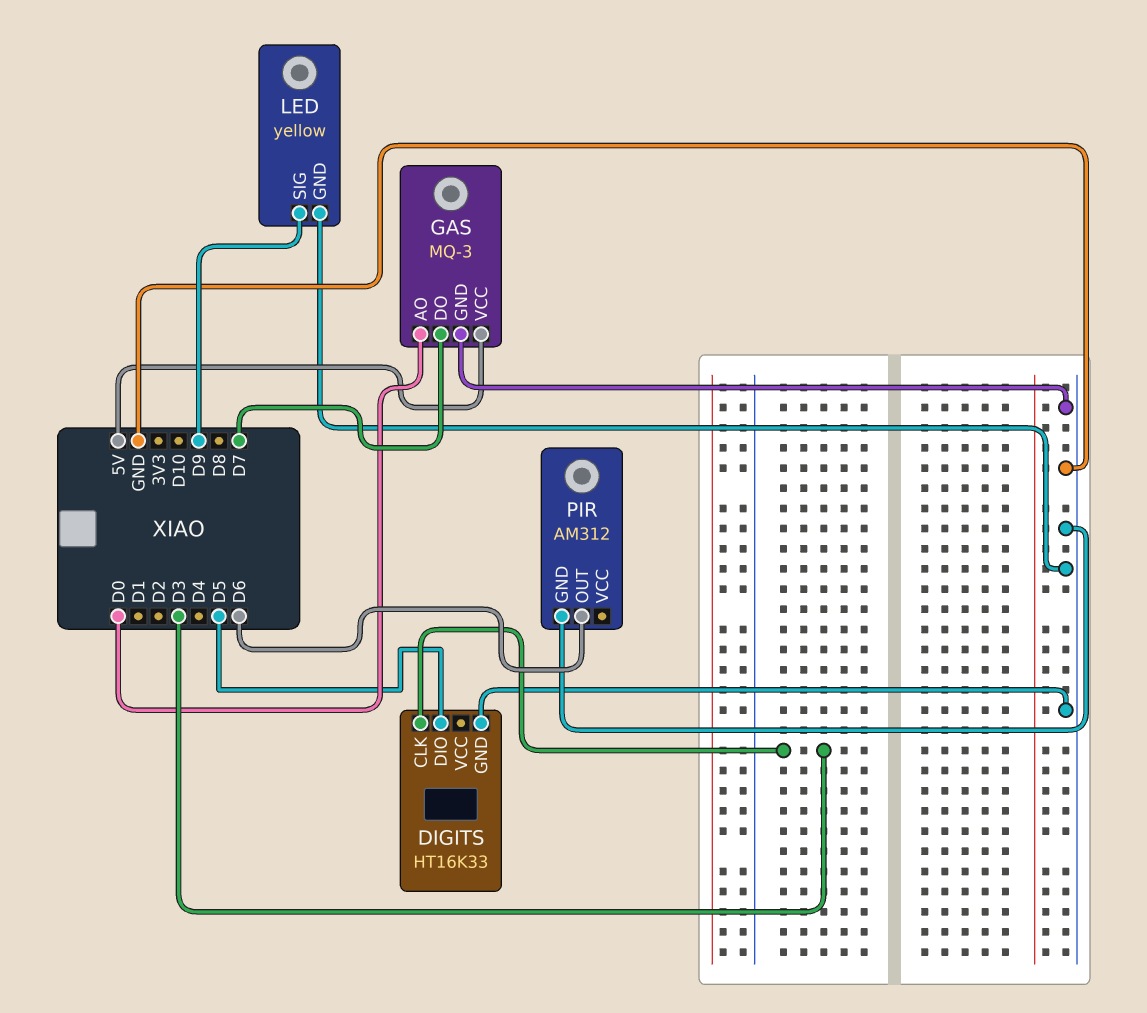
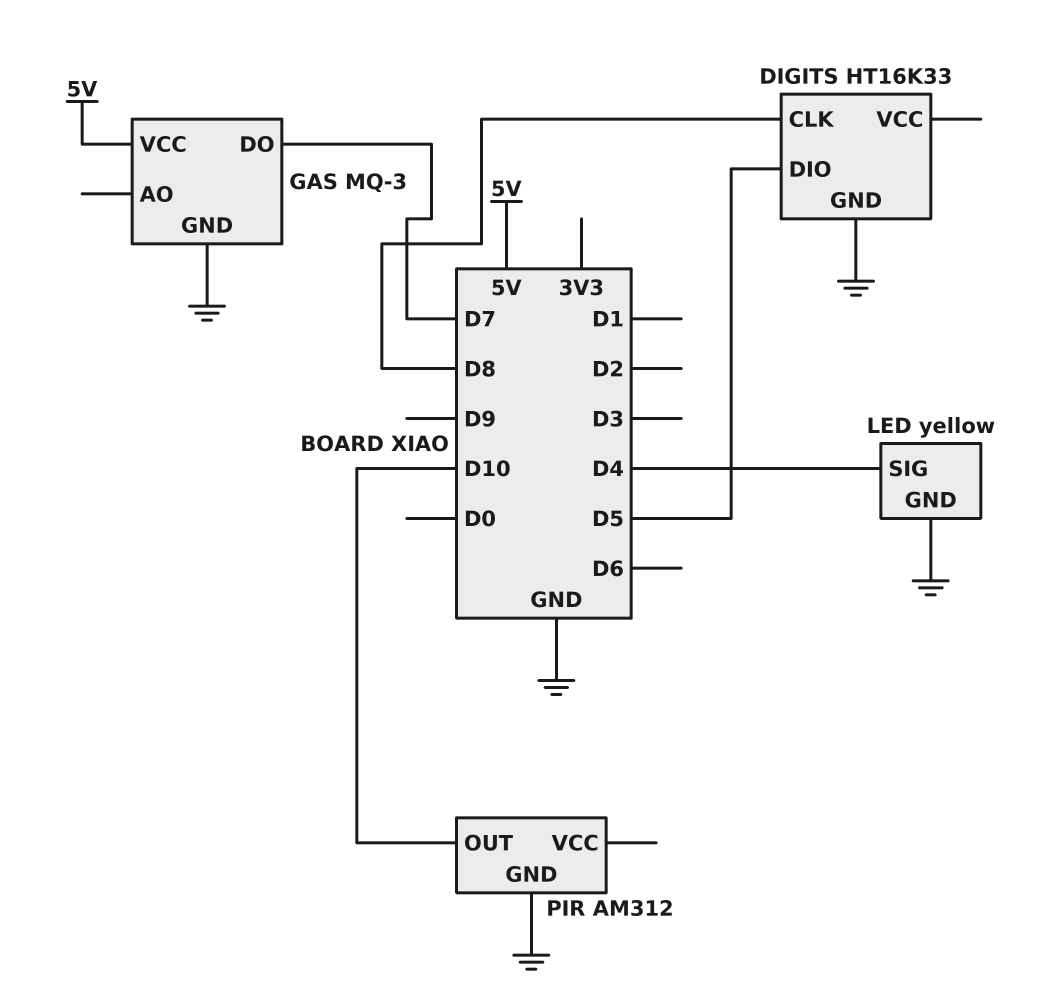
DIGITS pin CLK: D3 -> D8
GAS pin AO: D0 -> none
LED pin SIG: D9 -> D4
PIR pin OUT: D6 -> D10

